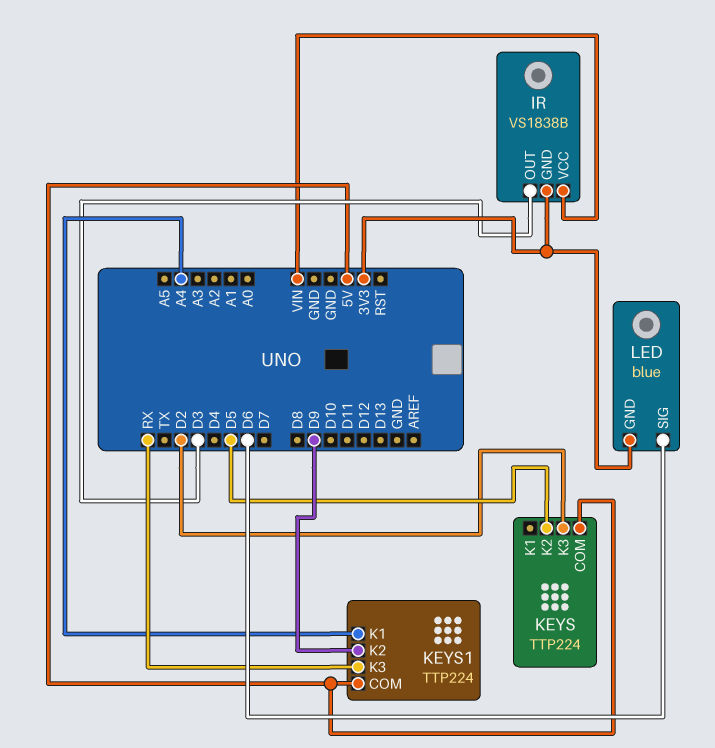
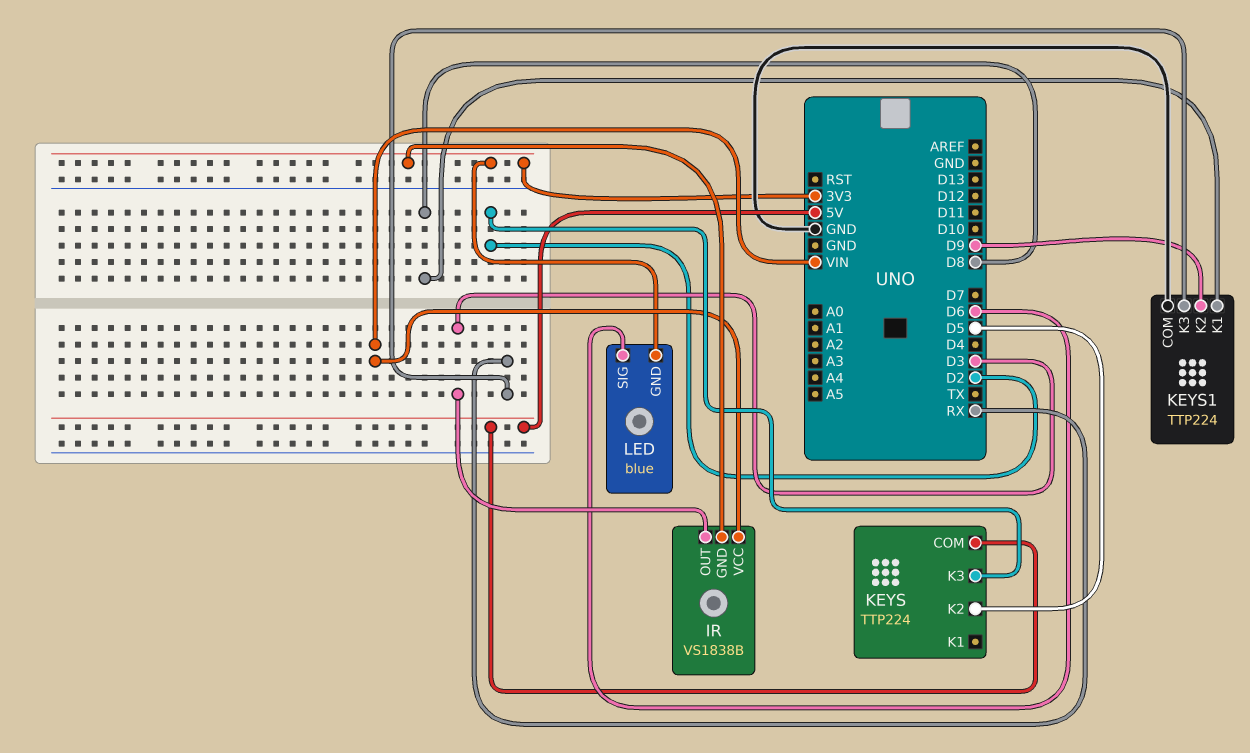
KEYS1 pin COM: 5V -> GND
KEYS1 pin K1: A4 -> D8

